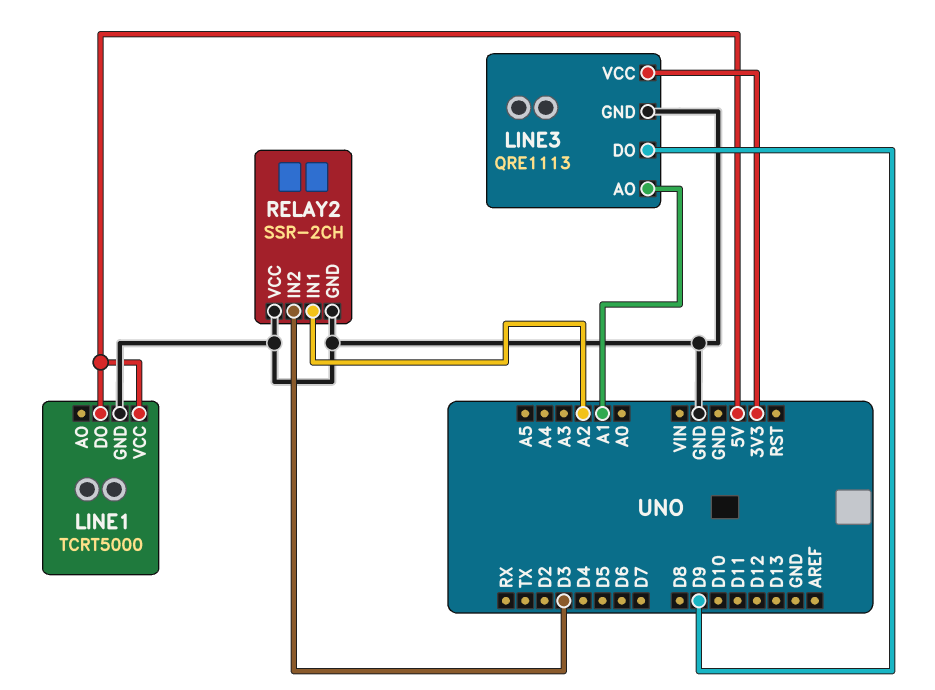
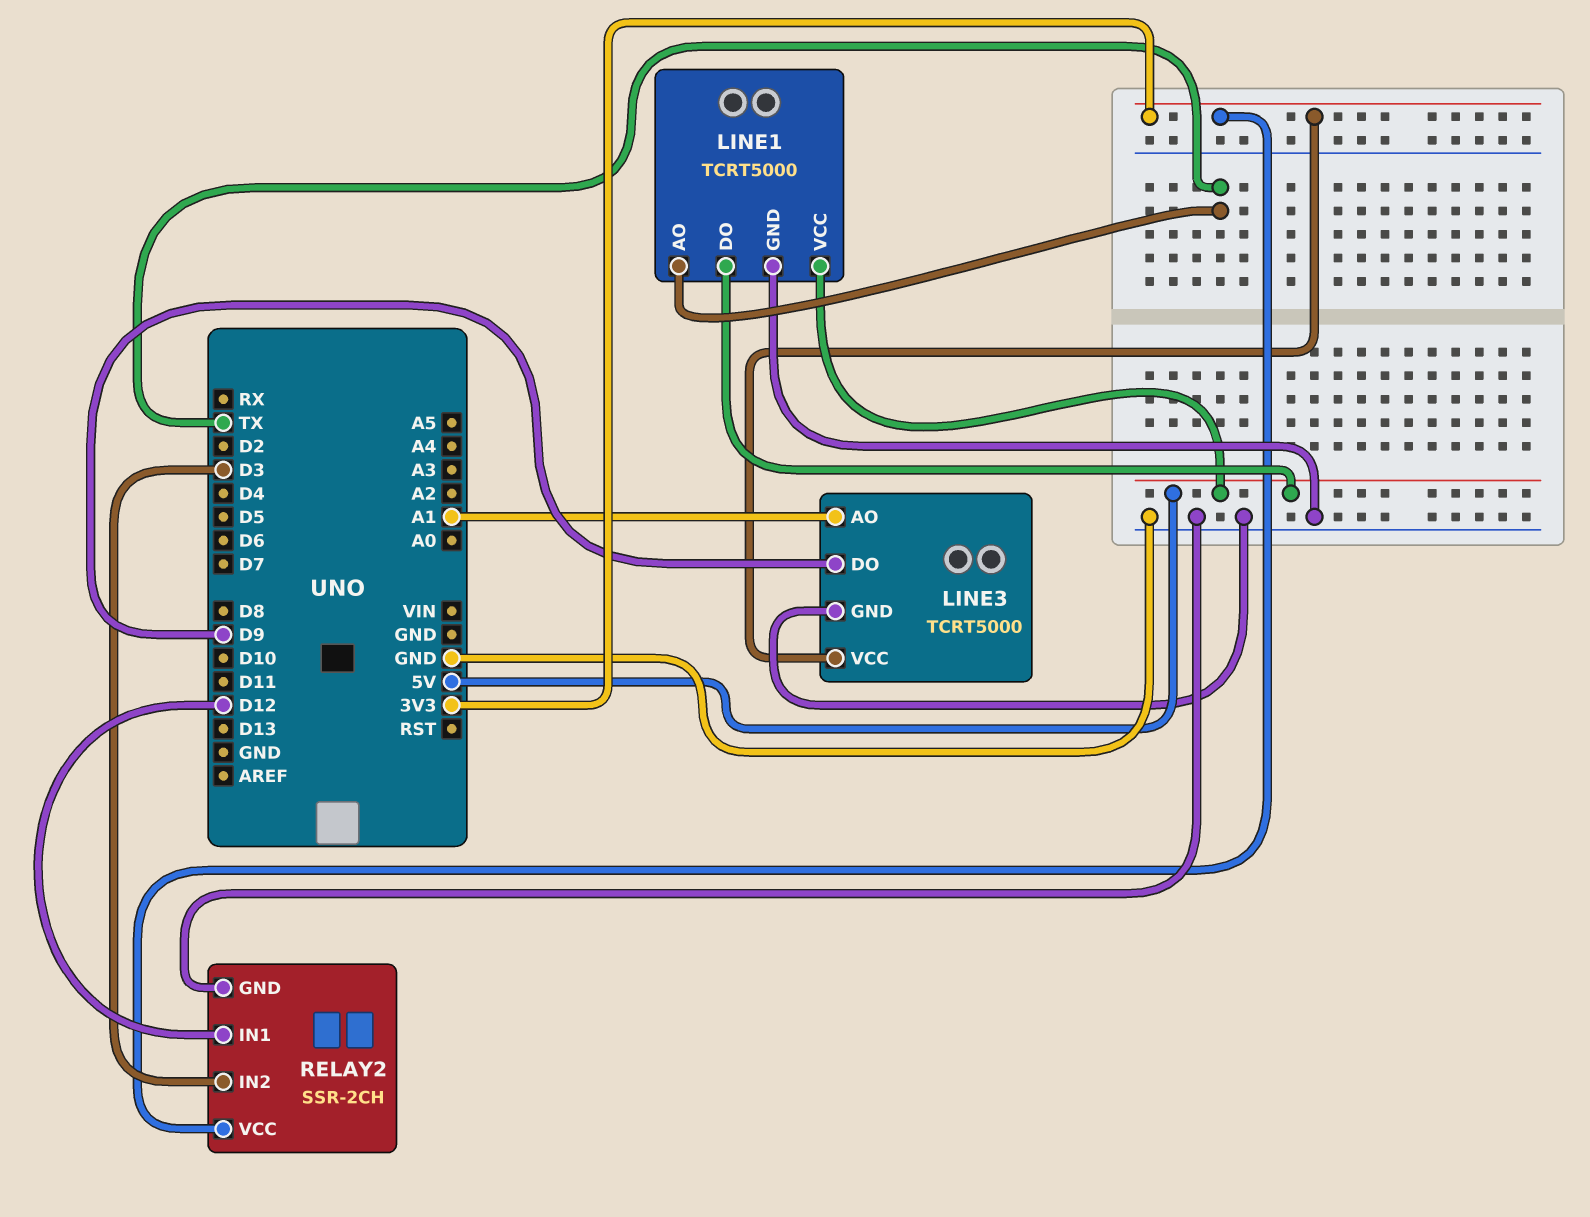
LINE1 pin AO: none -> TX
LINE3: QRE1113 -> TCRT5000
RELAY2 pin IN1: A2 -> D12
RELAY2 pin VCC: GND -> 3V3

